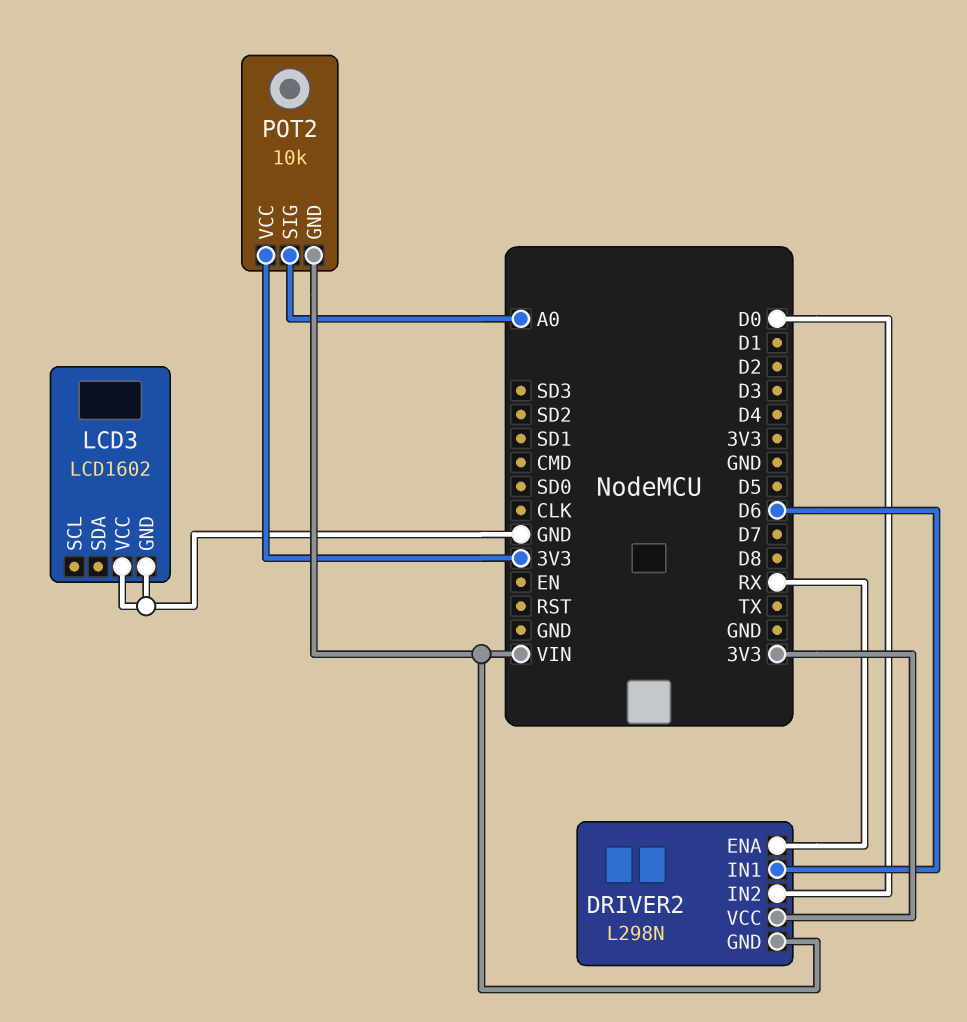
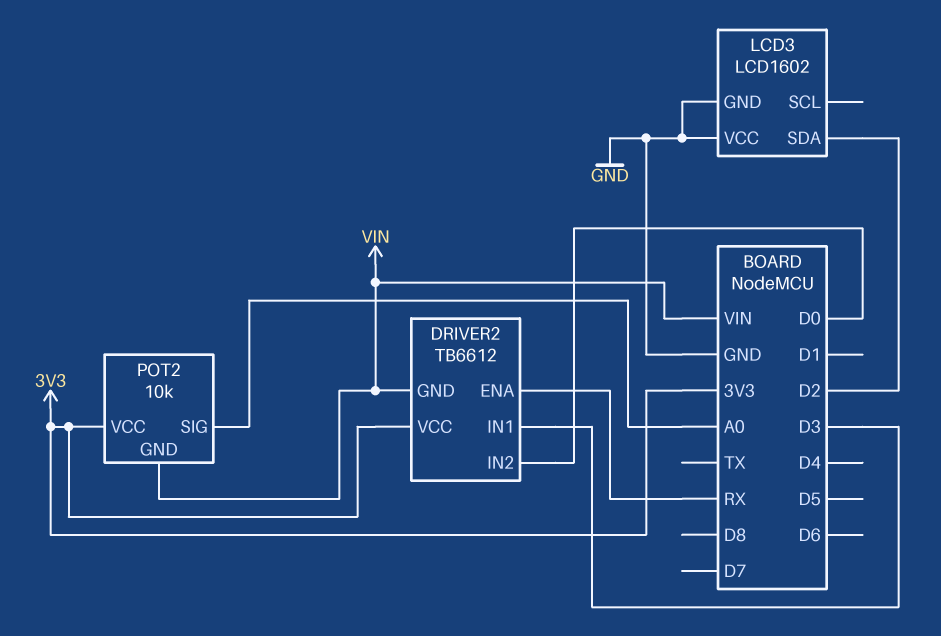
DRIVER2: L298N -> TB6612
DRIVER2 pin IN1: D6 -> D3
LCD3 pin SDA: none -> D2

